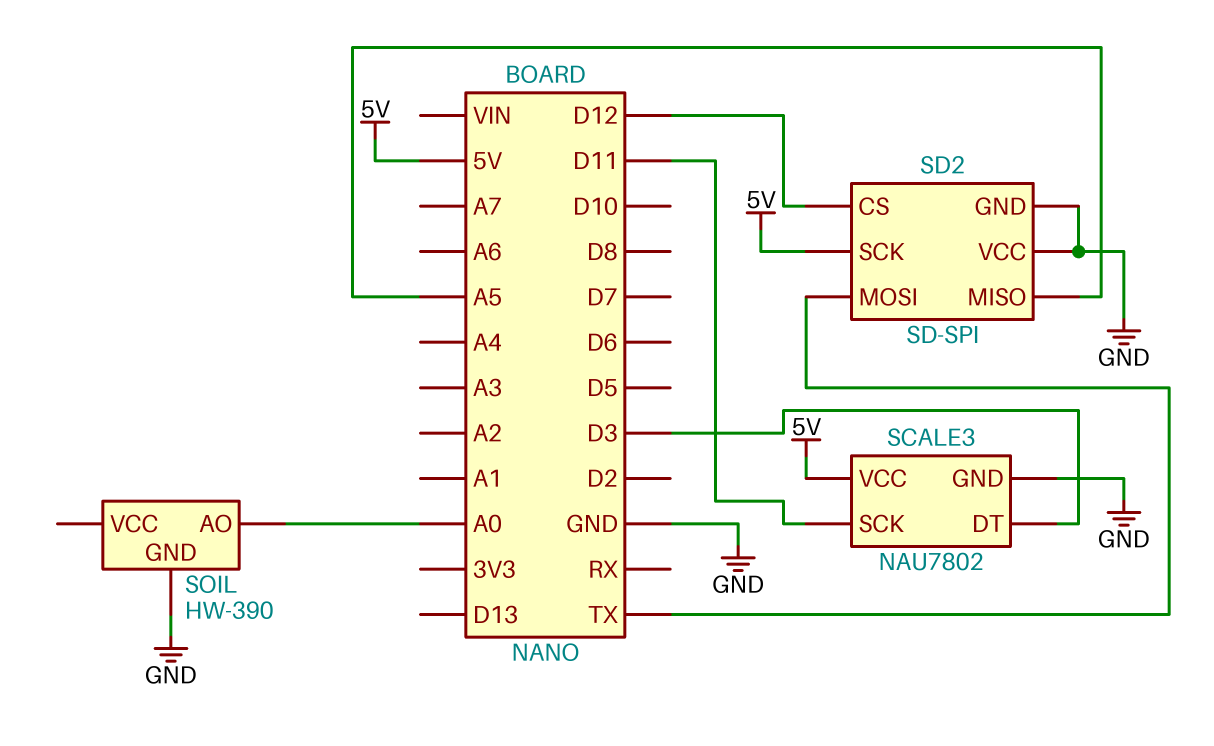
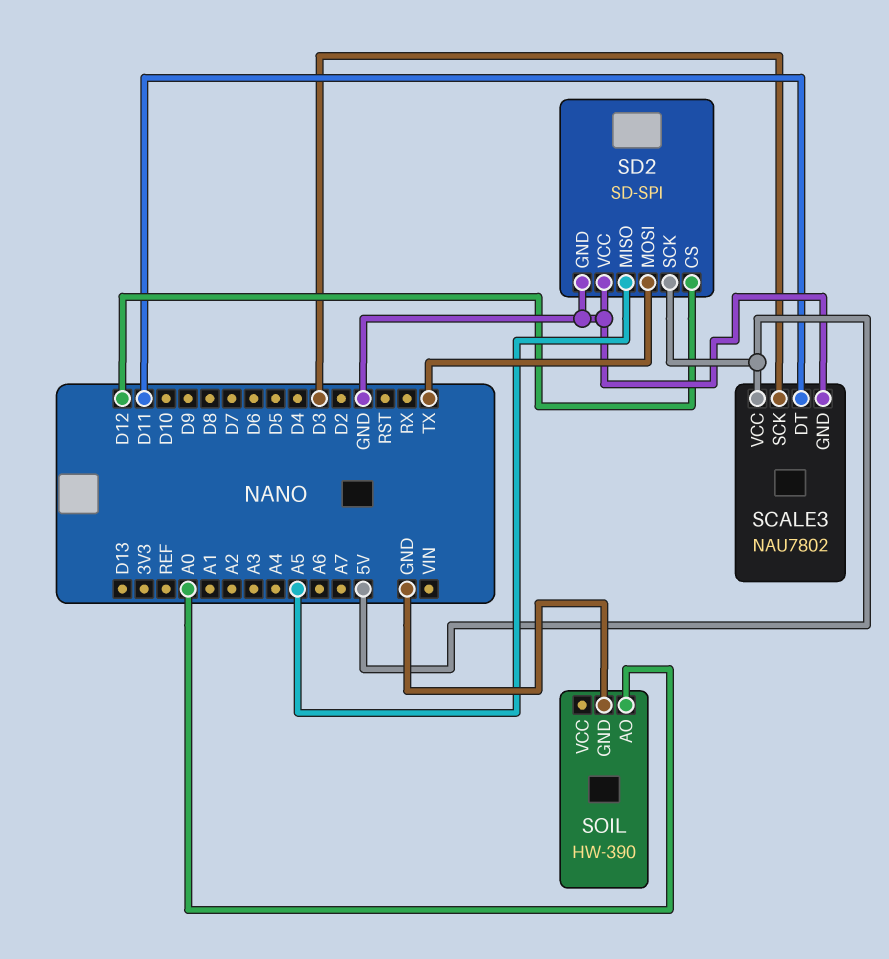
SCALE3 pin DT: D3 -> D11
SCALE3 pin SCK: D11 -> D3

